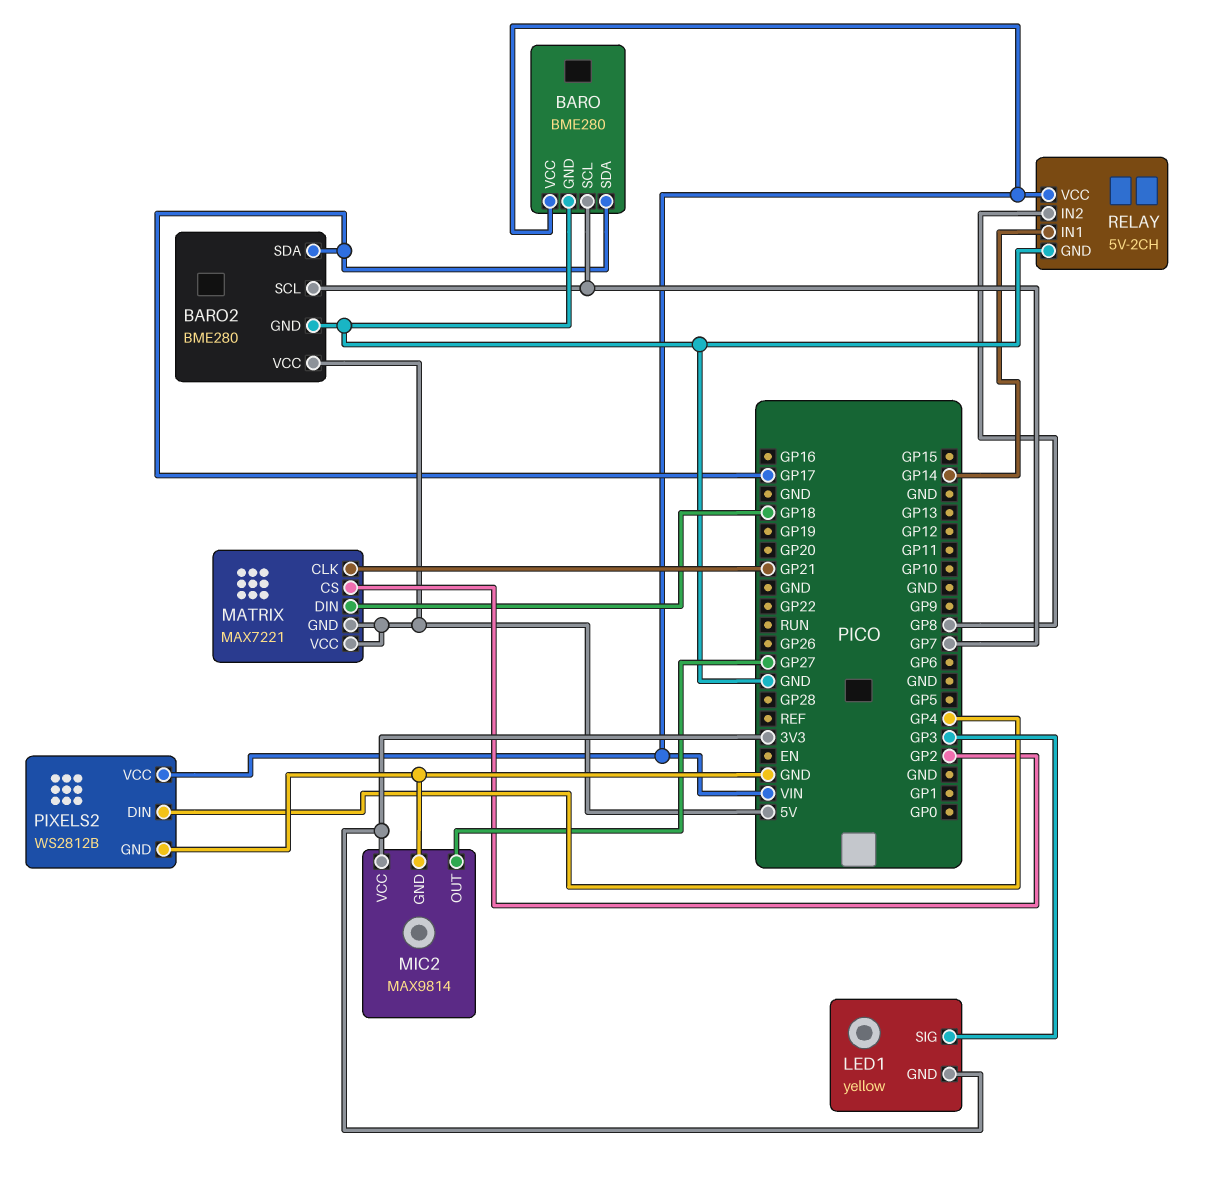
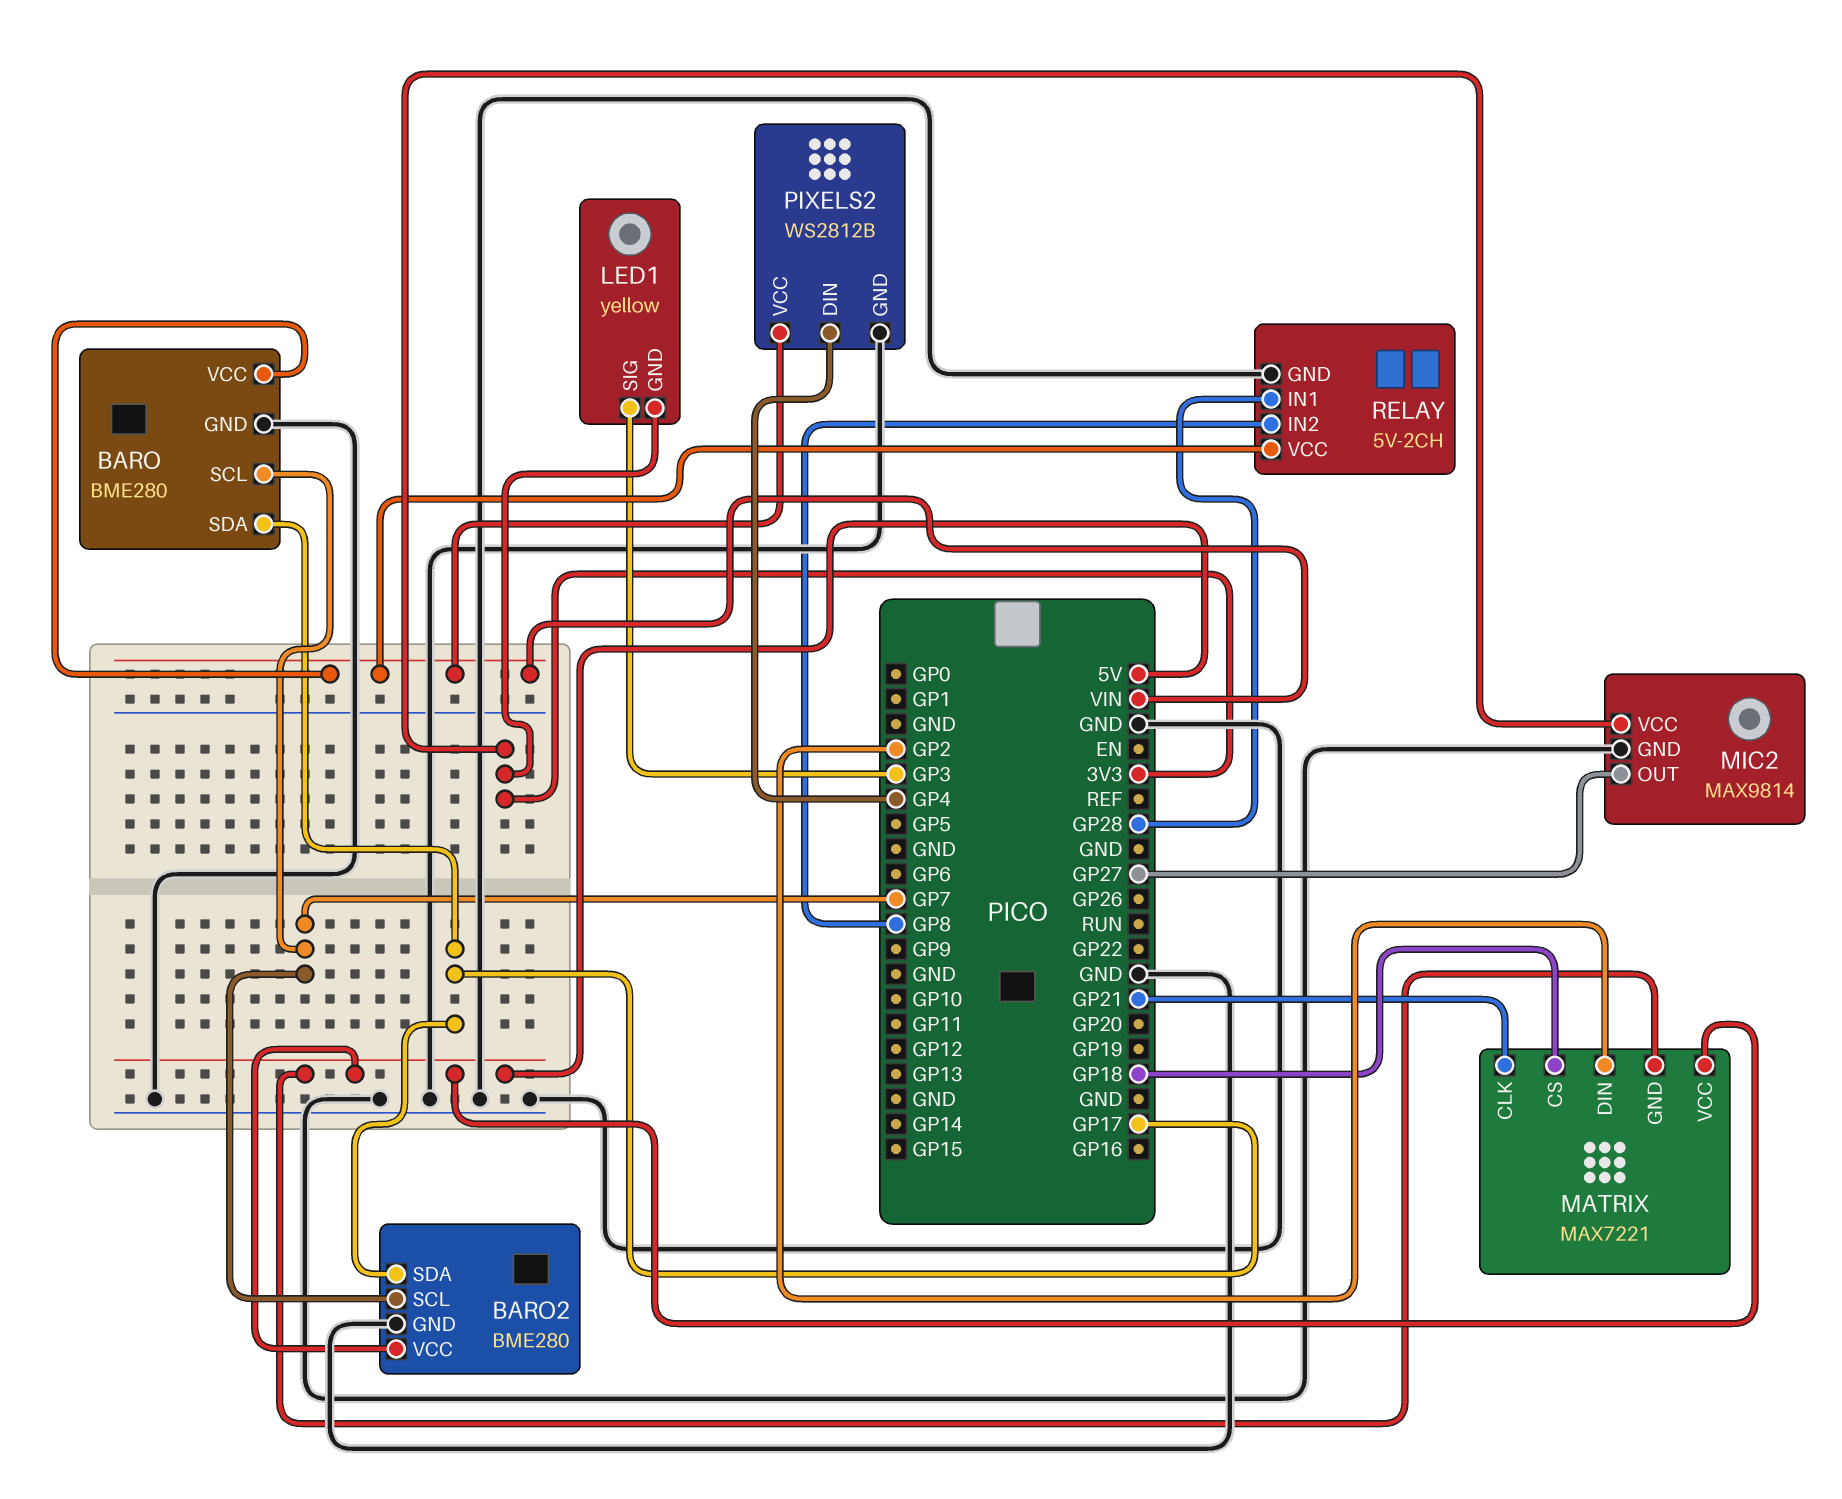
MATRIX pin CS: GP2 -> GP18
MATRIX pin DIN: GP18 -> GP2
RELAY pin IN1: GP14 -> GP28

